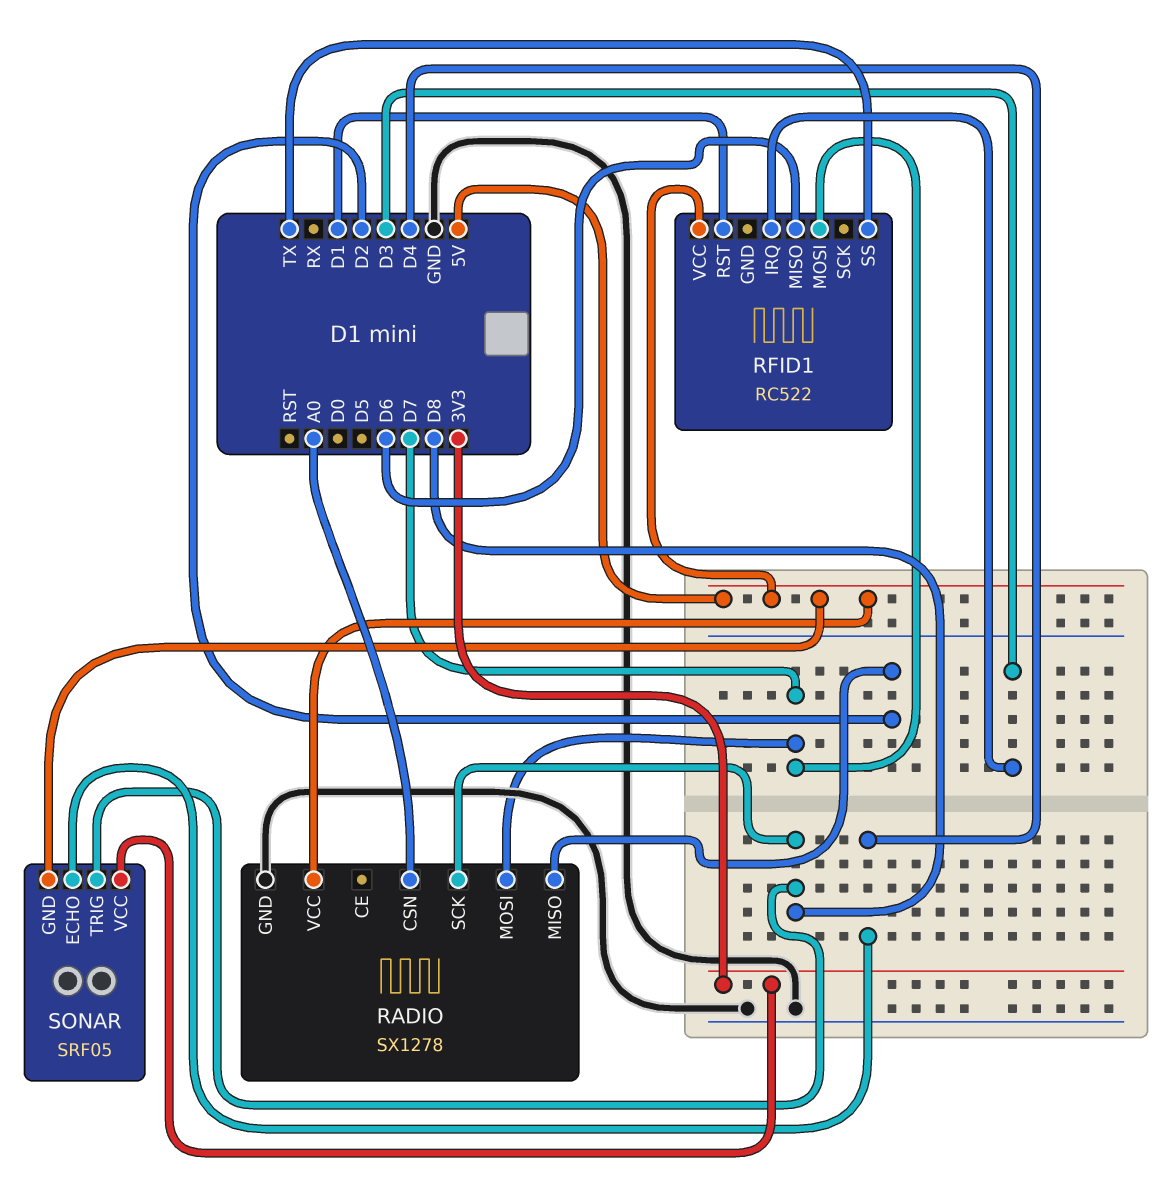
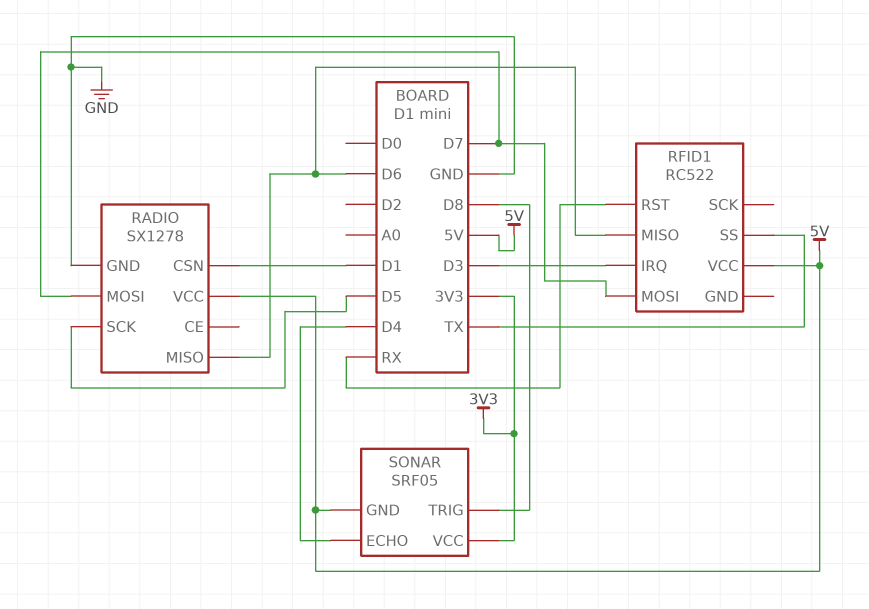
RADIO pin CSN: A0 -> D1
RADIO pin MISO: D2 -> D6
RADIO pin SCK: D8 -> D5
RFID1 pin RST: D1 -> RX

